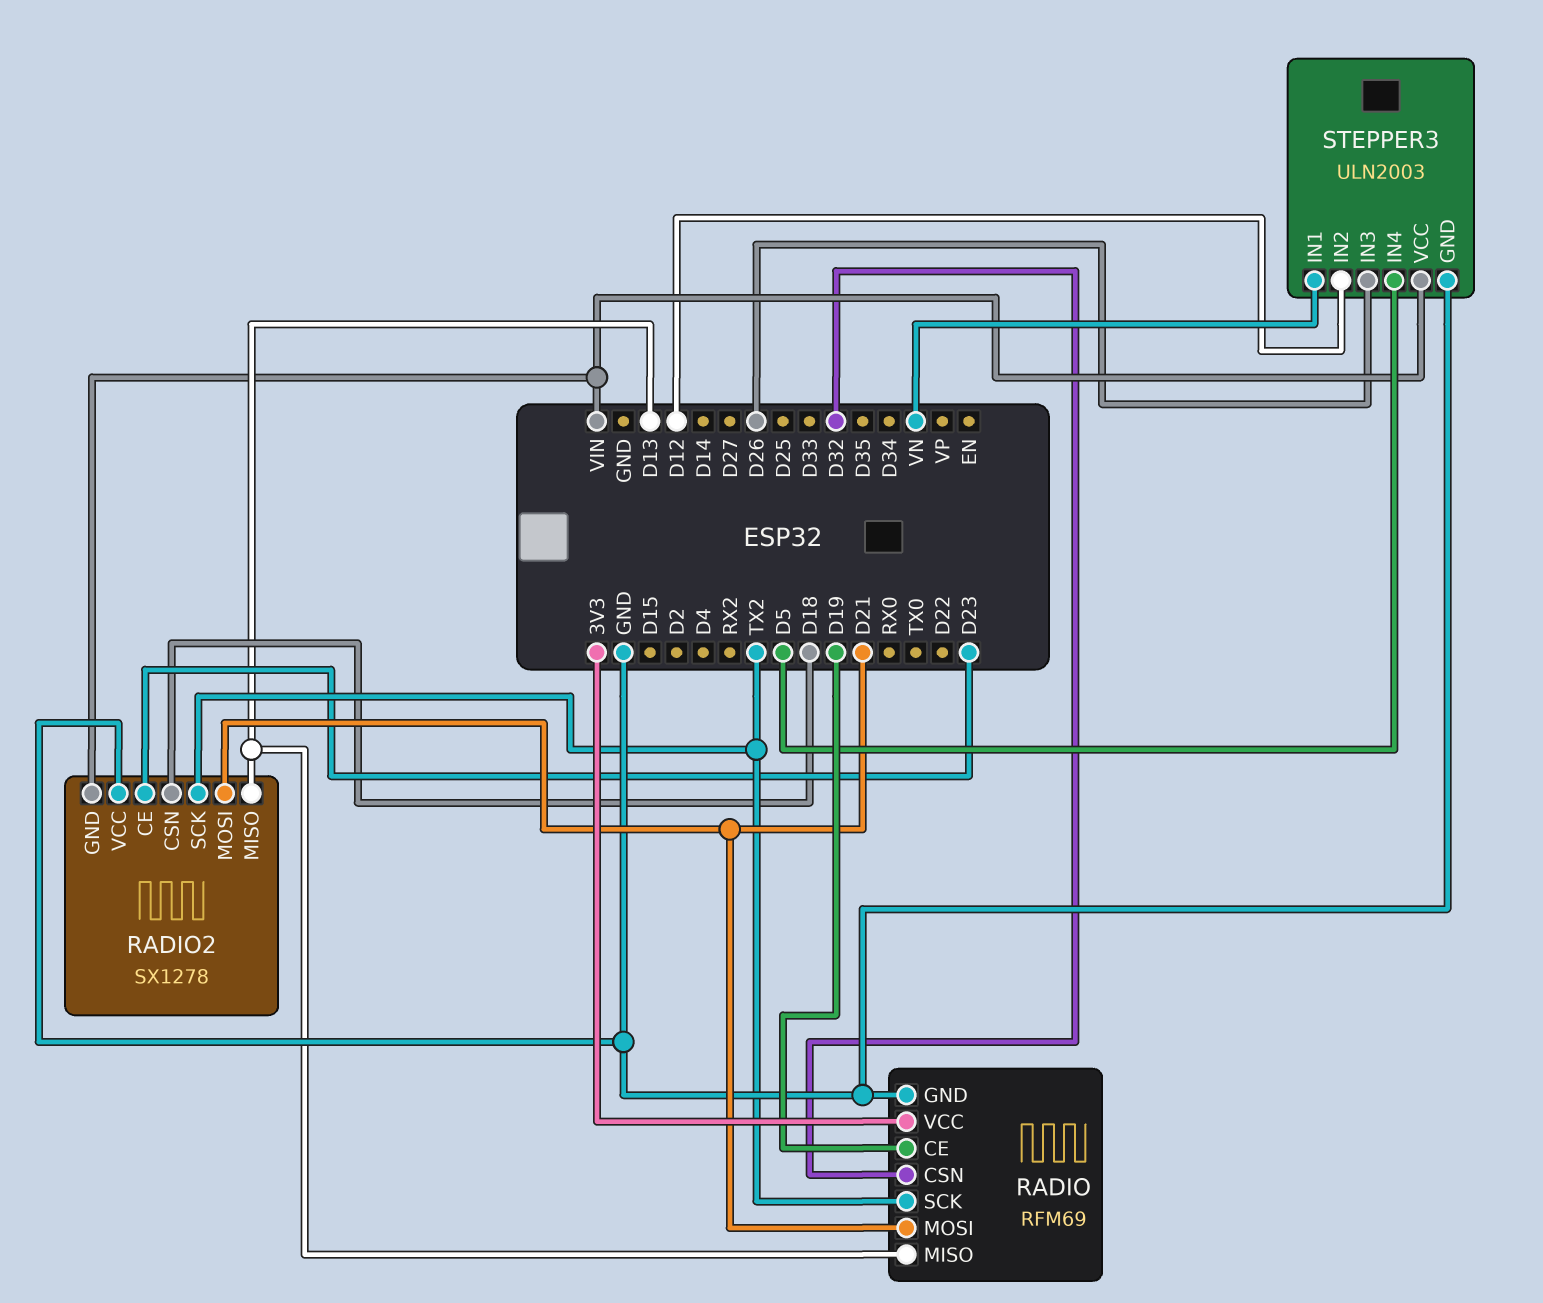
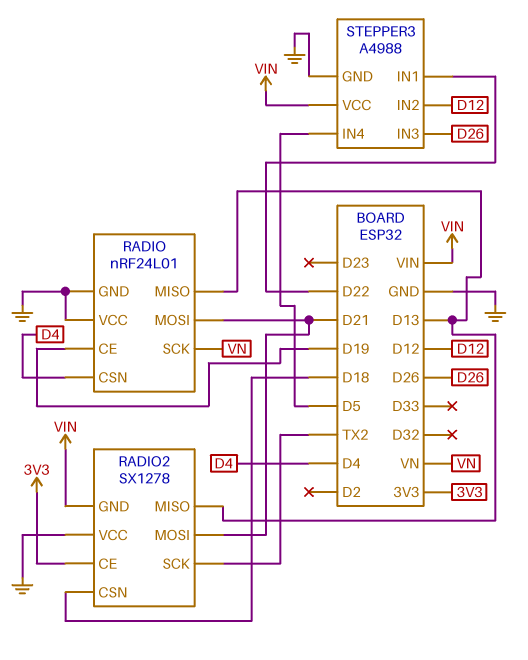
RADIO: RFM69 -> nRF24L01
RADIO pin CSN: D32 -> D4
RADIO pin SCK: TX2 -> VN
RADIO pin VCC: 3V3 -> GND
RADIO2 pin CE: D23 -> 3V3
STEPPER3: ULN2003 -> A4988
STEPPER3 pin IN1: VN -> D22

